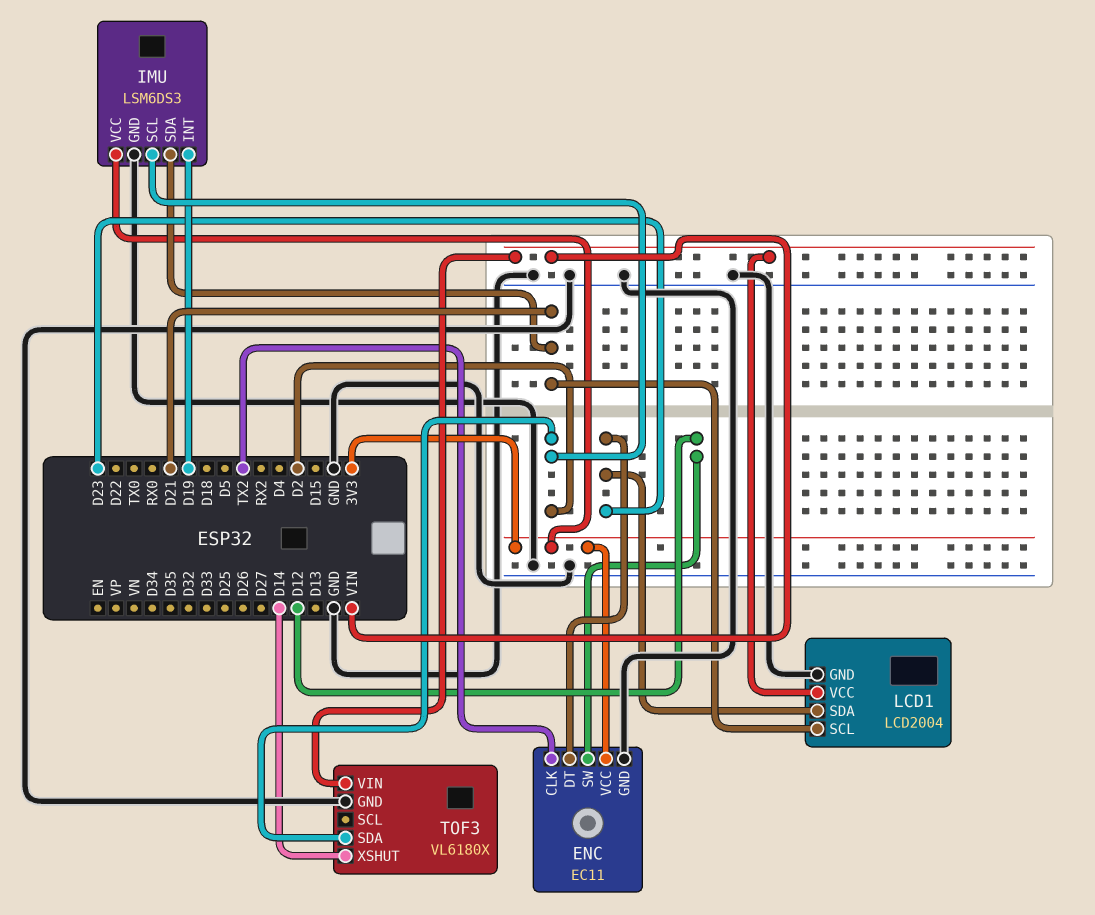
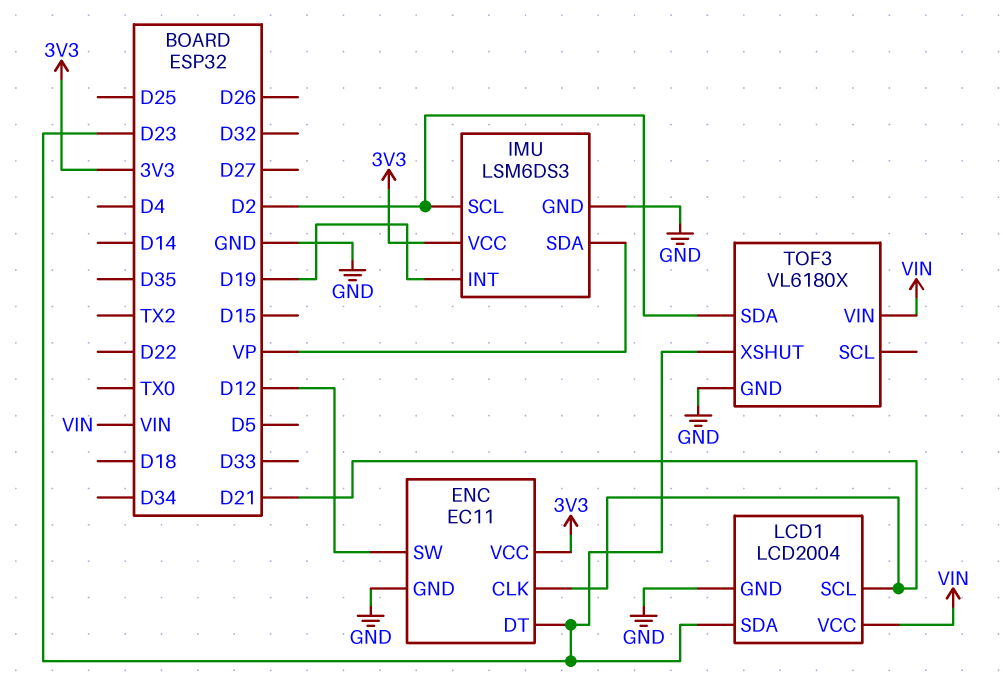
ENC pin CLK: TX2 -> D21
IMU pin SDA: D21 -> VP
TOF3 pin XSHUT: D14 -> D23

